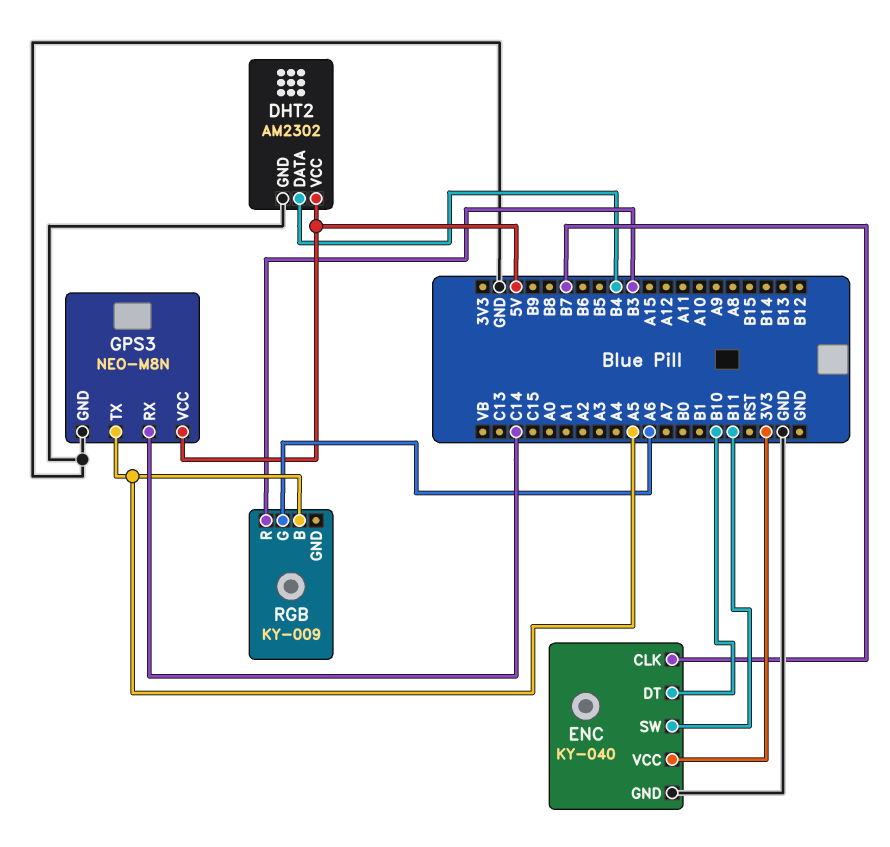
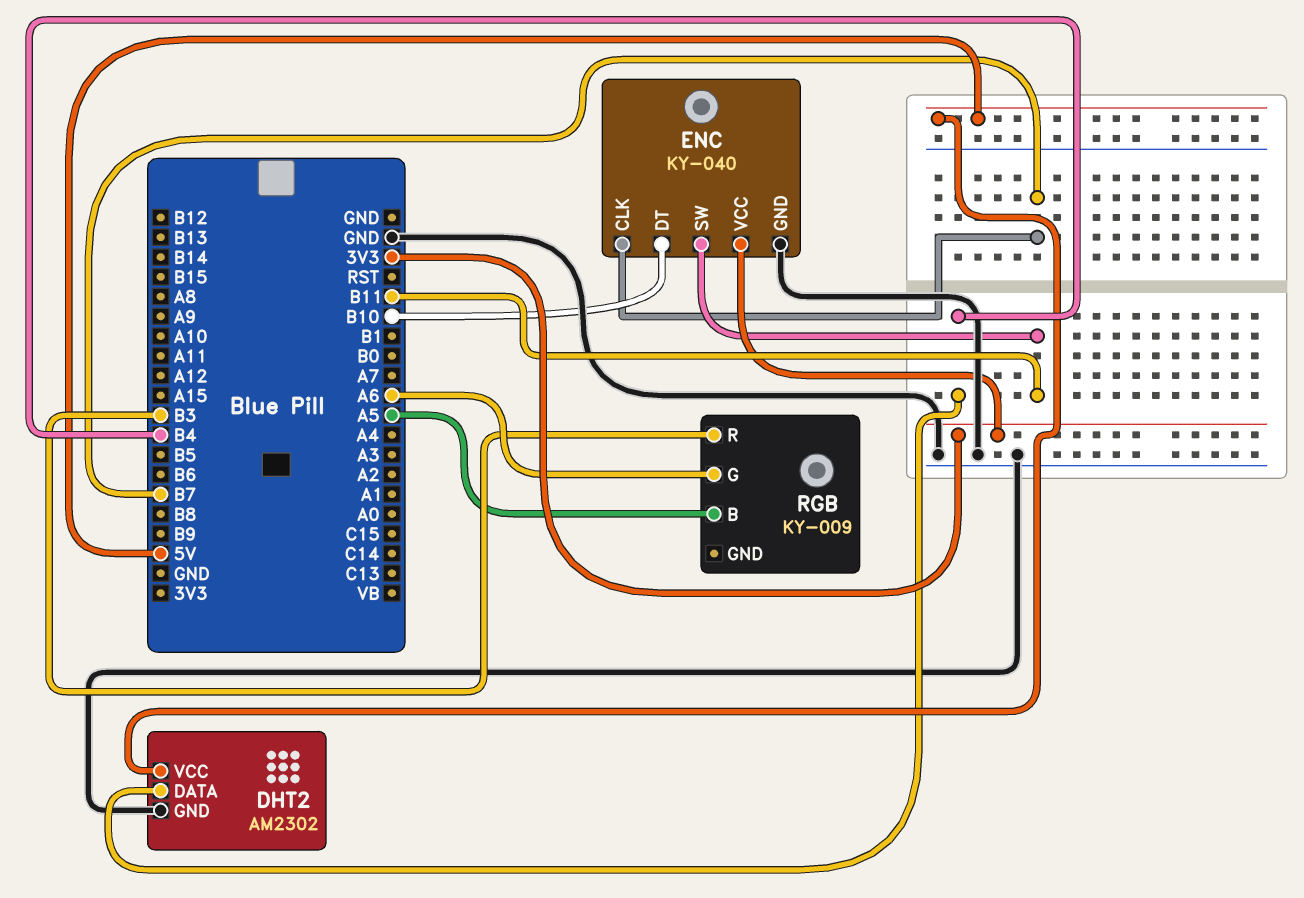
GPS3: NEO-M8N -> none
GPS3 pin GND: GND -> none
GPS3 pin RX: C14 -> none
GPS3 pin TX: A5 -> none
GPS3 pin VCC: 5V -> none

